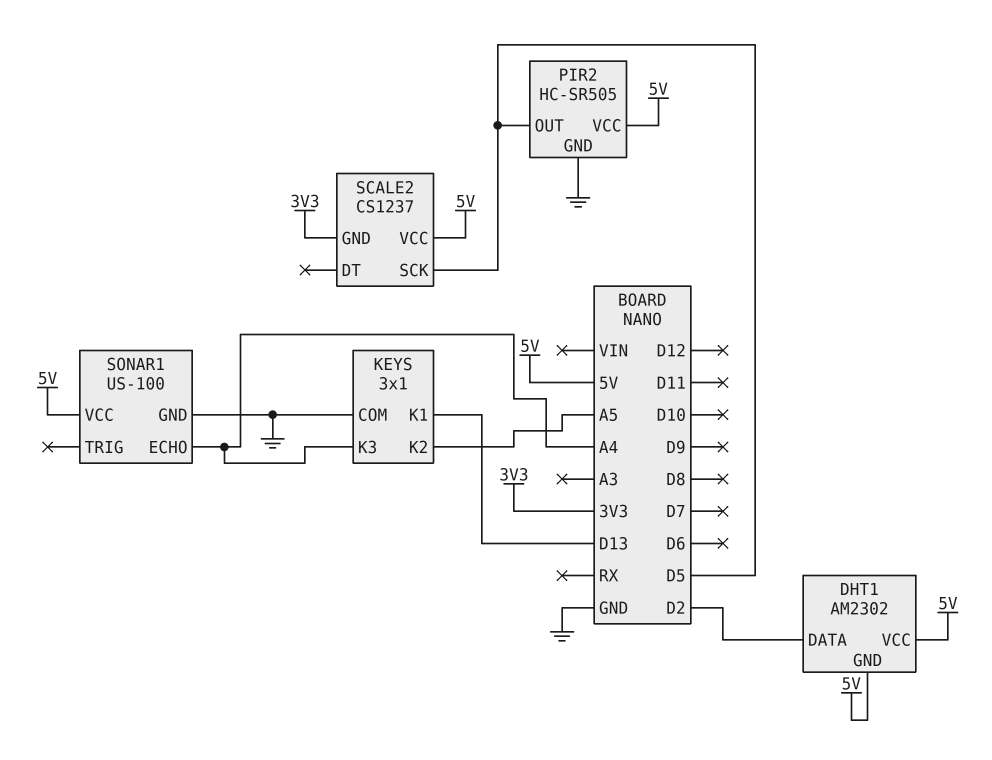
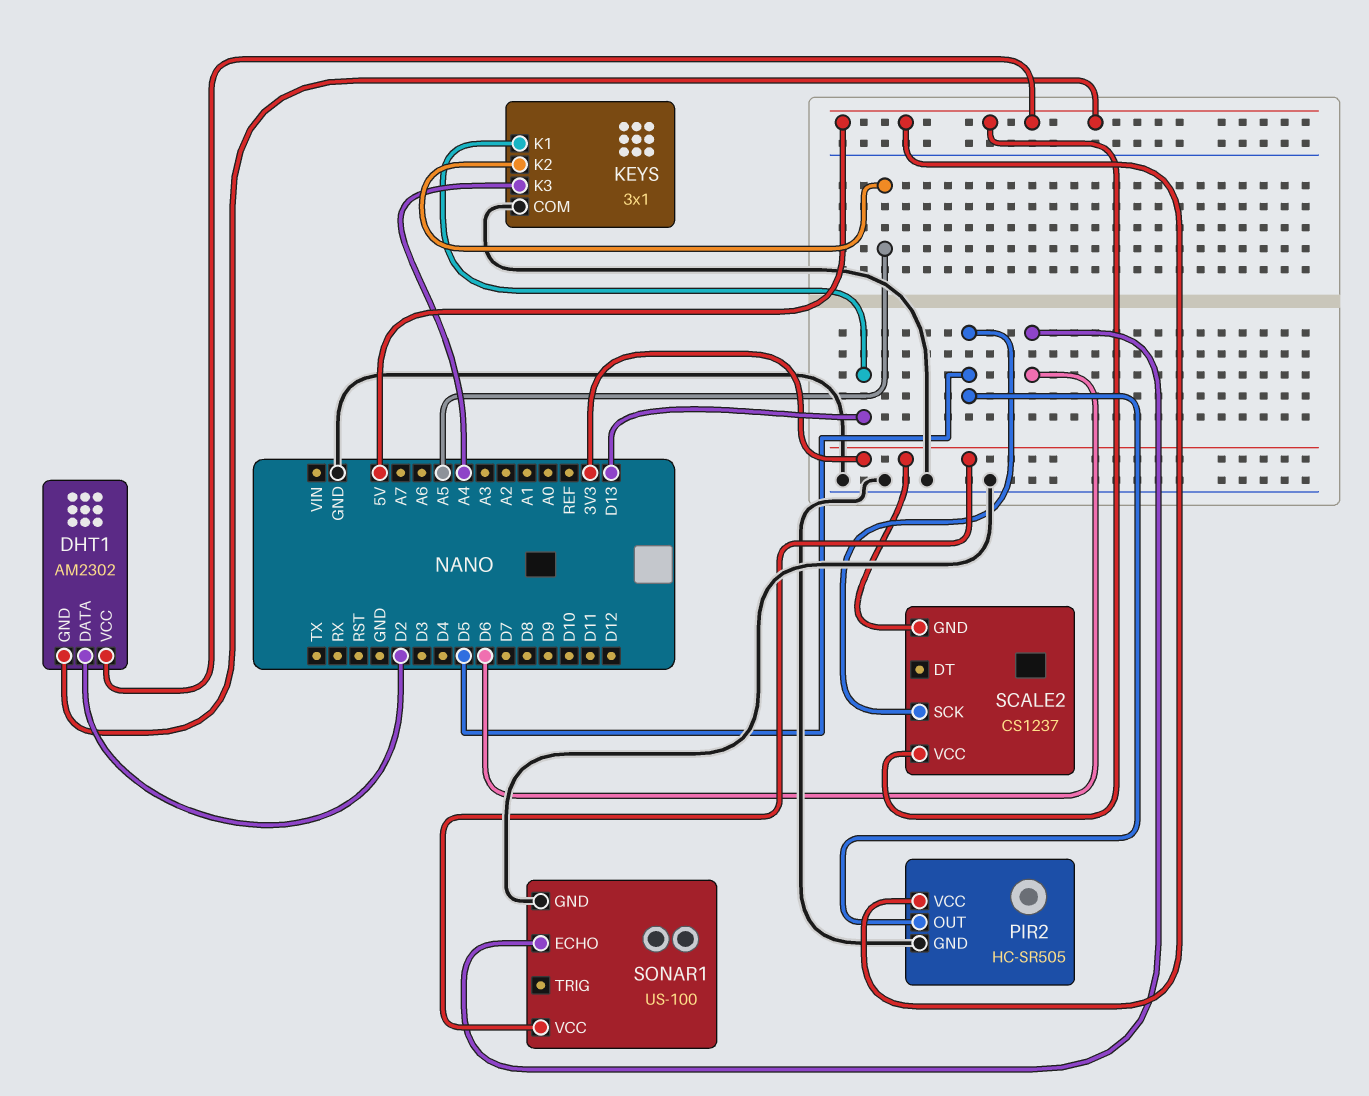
SONAR1 pin ECHO: A4 -> D6
SONAR1 pin VCC: 5V -> 3V3

